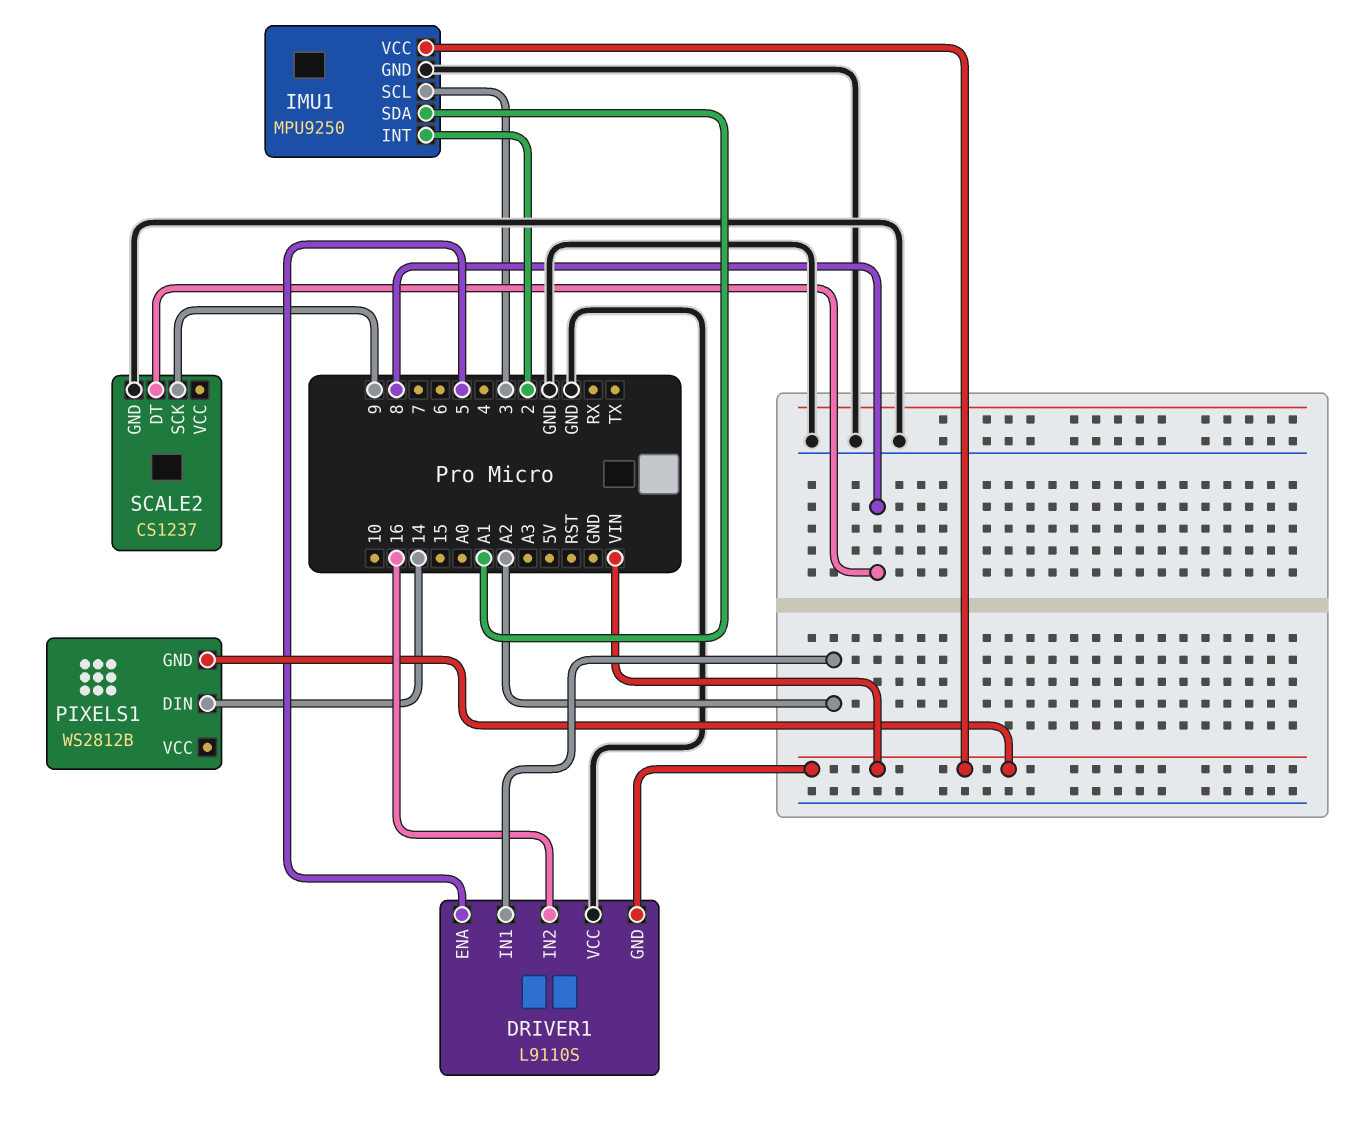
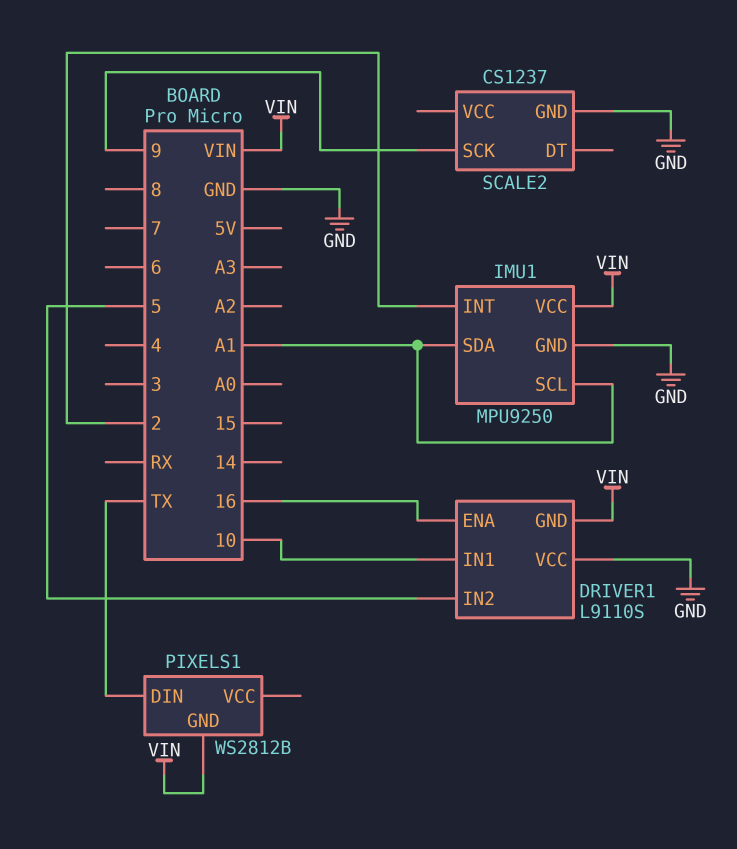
DRIVER1 pin ENA: 5 -> 16
DRIVER1 pin IN1: A2 -> 10
DRIVER1 pin IN2: 16 -> 5
IMU1 pin SCL: 3 -> A1
PIXELS1 pin DIN: 14 -> TX
SCALE2 pin DT: 8 -> none

